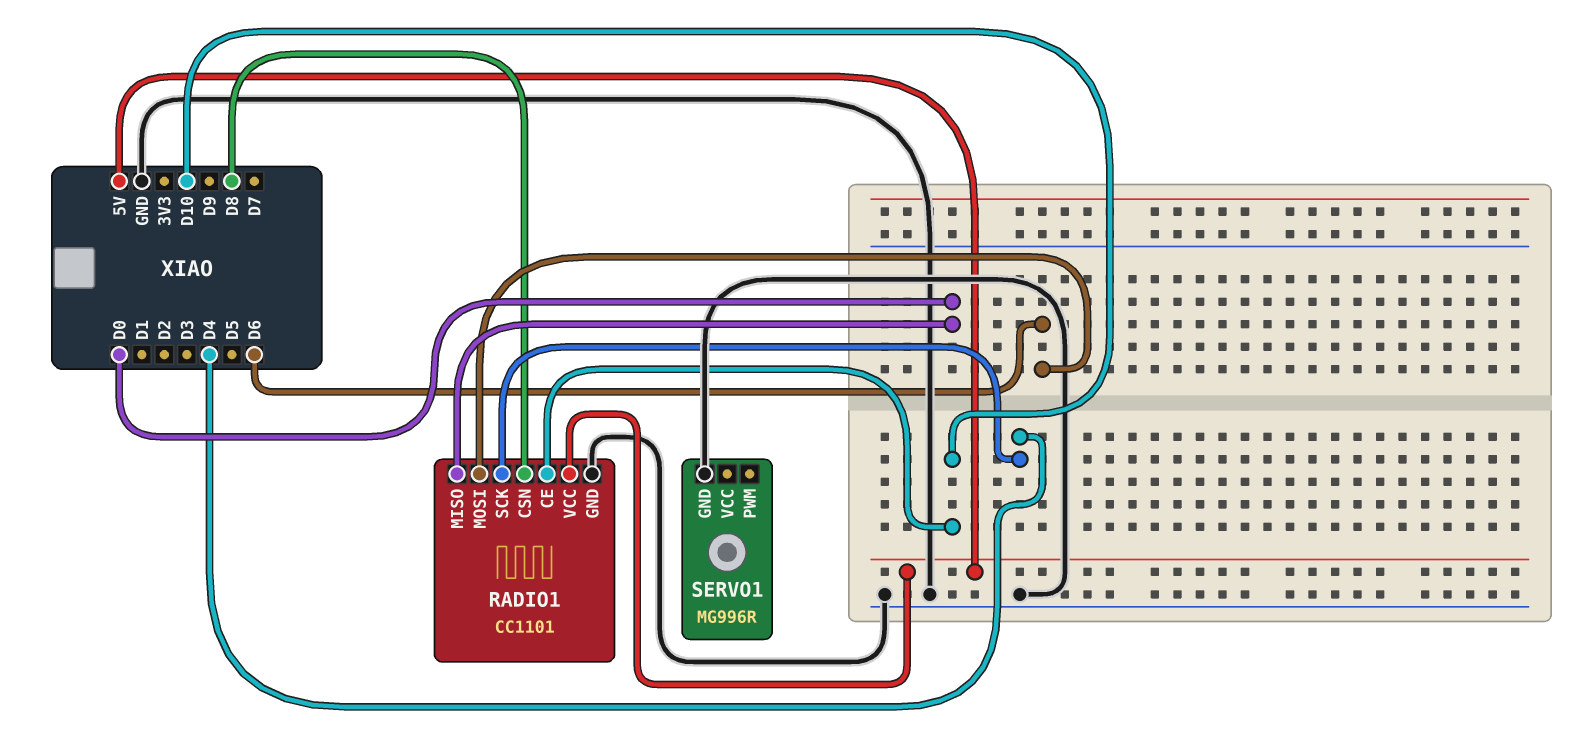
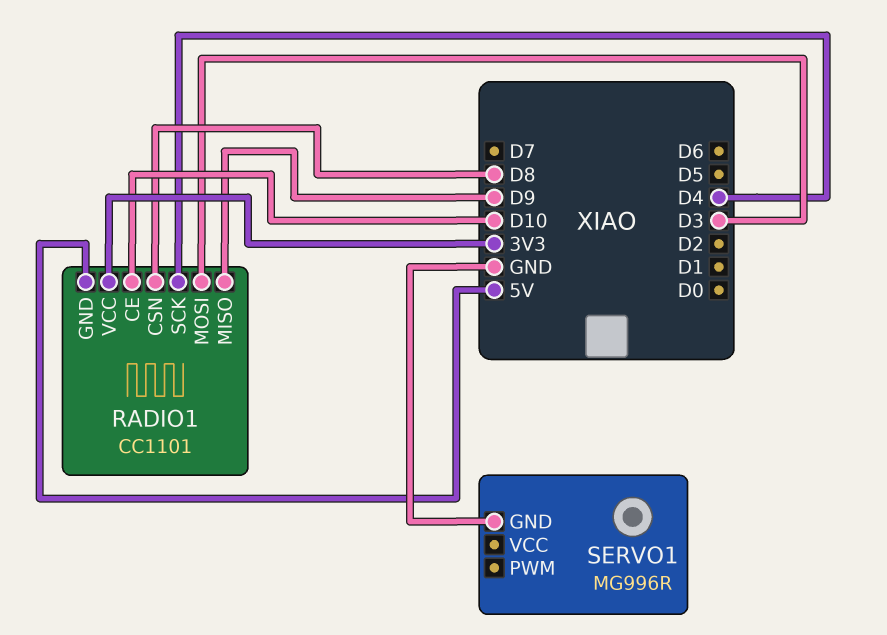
RADIO1 pin GND: GND -> 5V
RADIO1 pin MISO: D0 -> D9
RADIO1 pin MOSI: D6 -> D3
RADIO1 pin VCC: 5V -> 3V3

